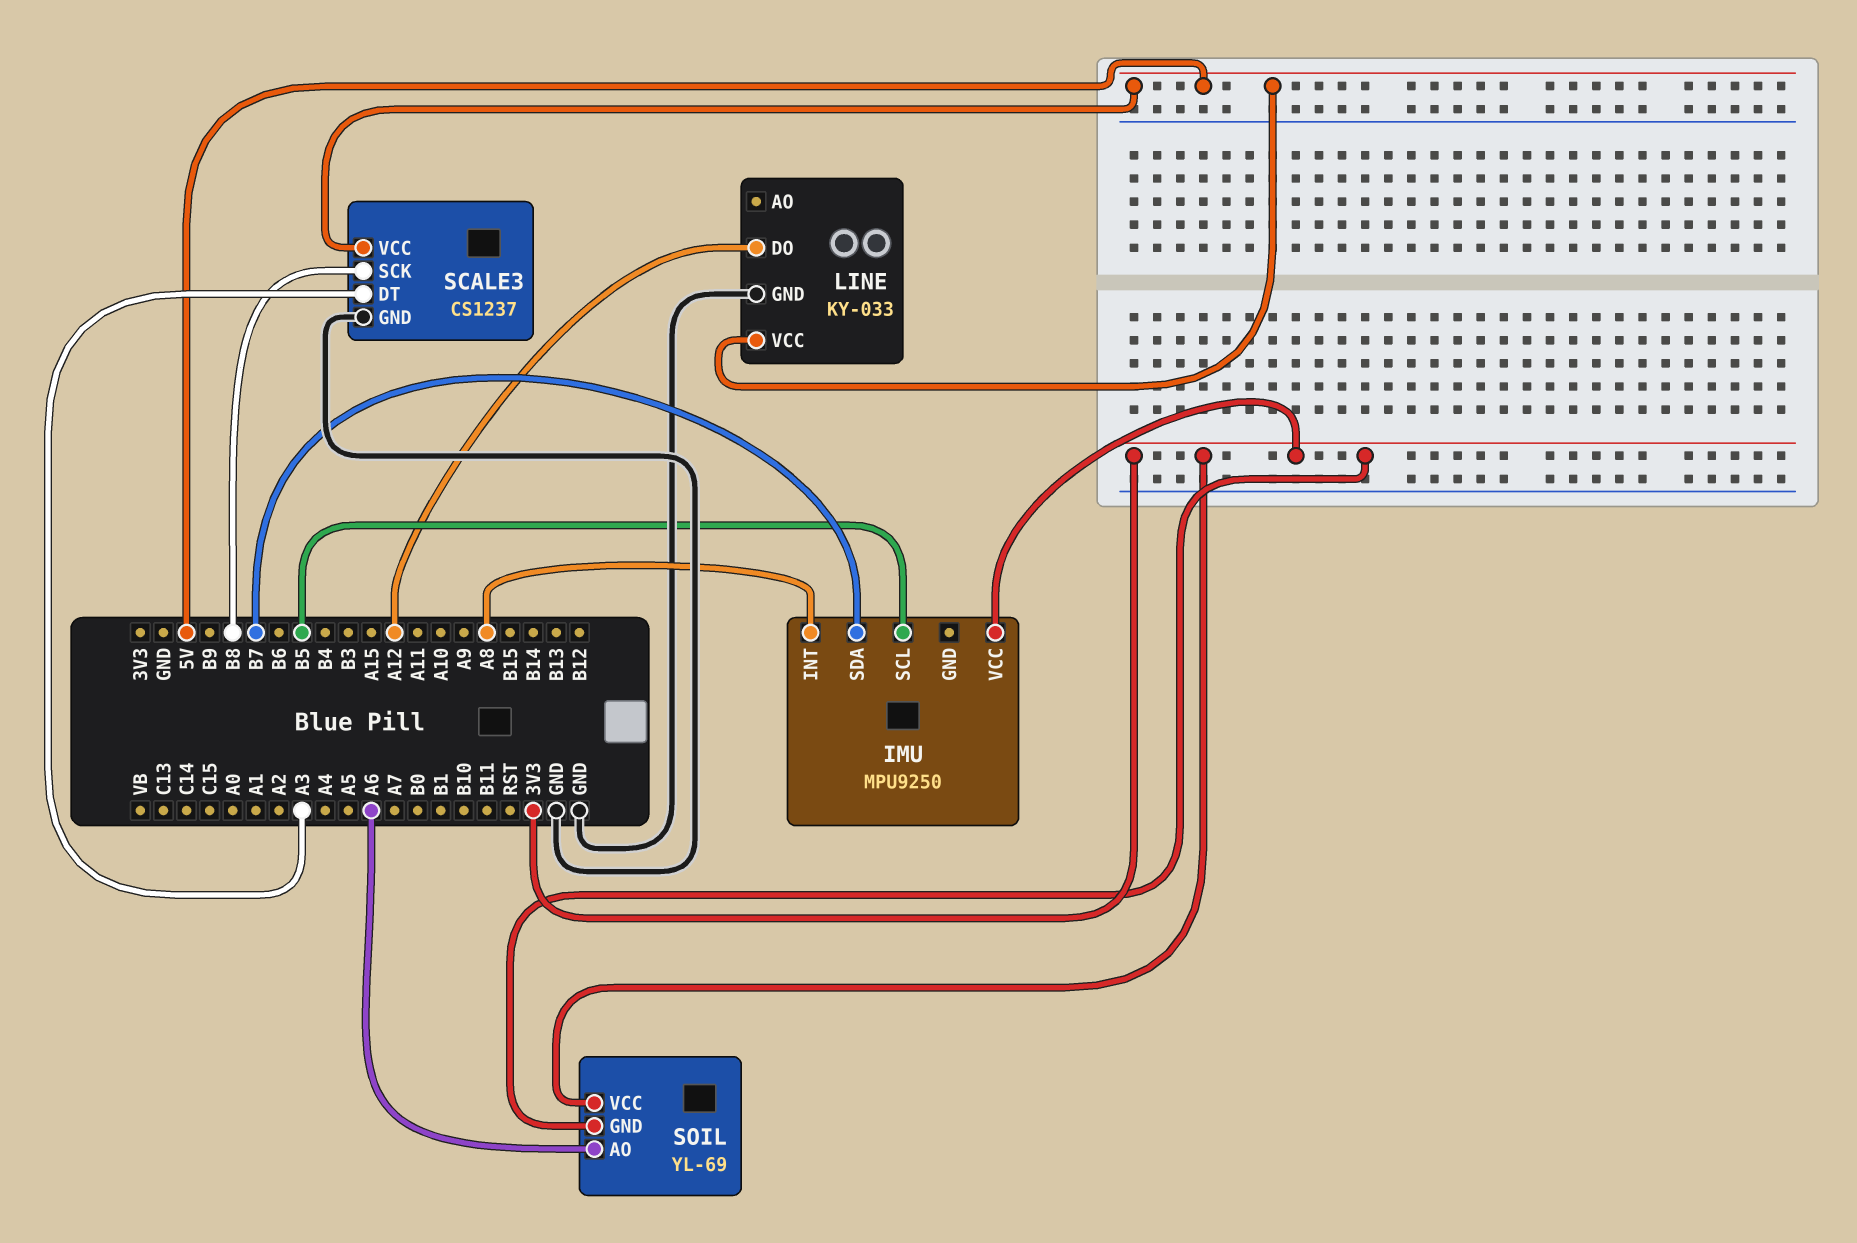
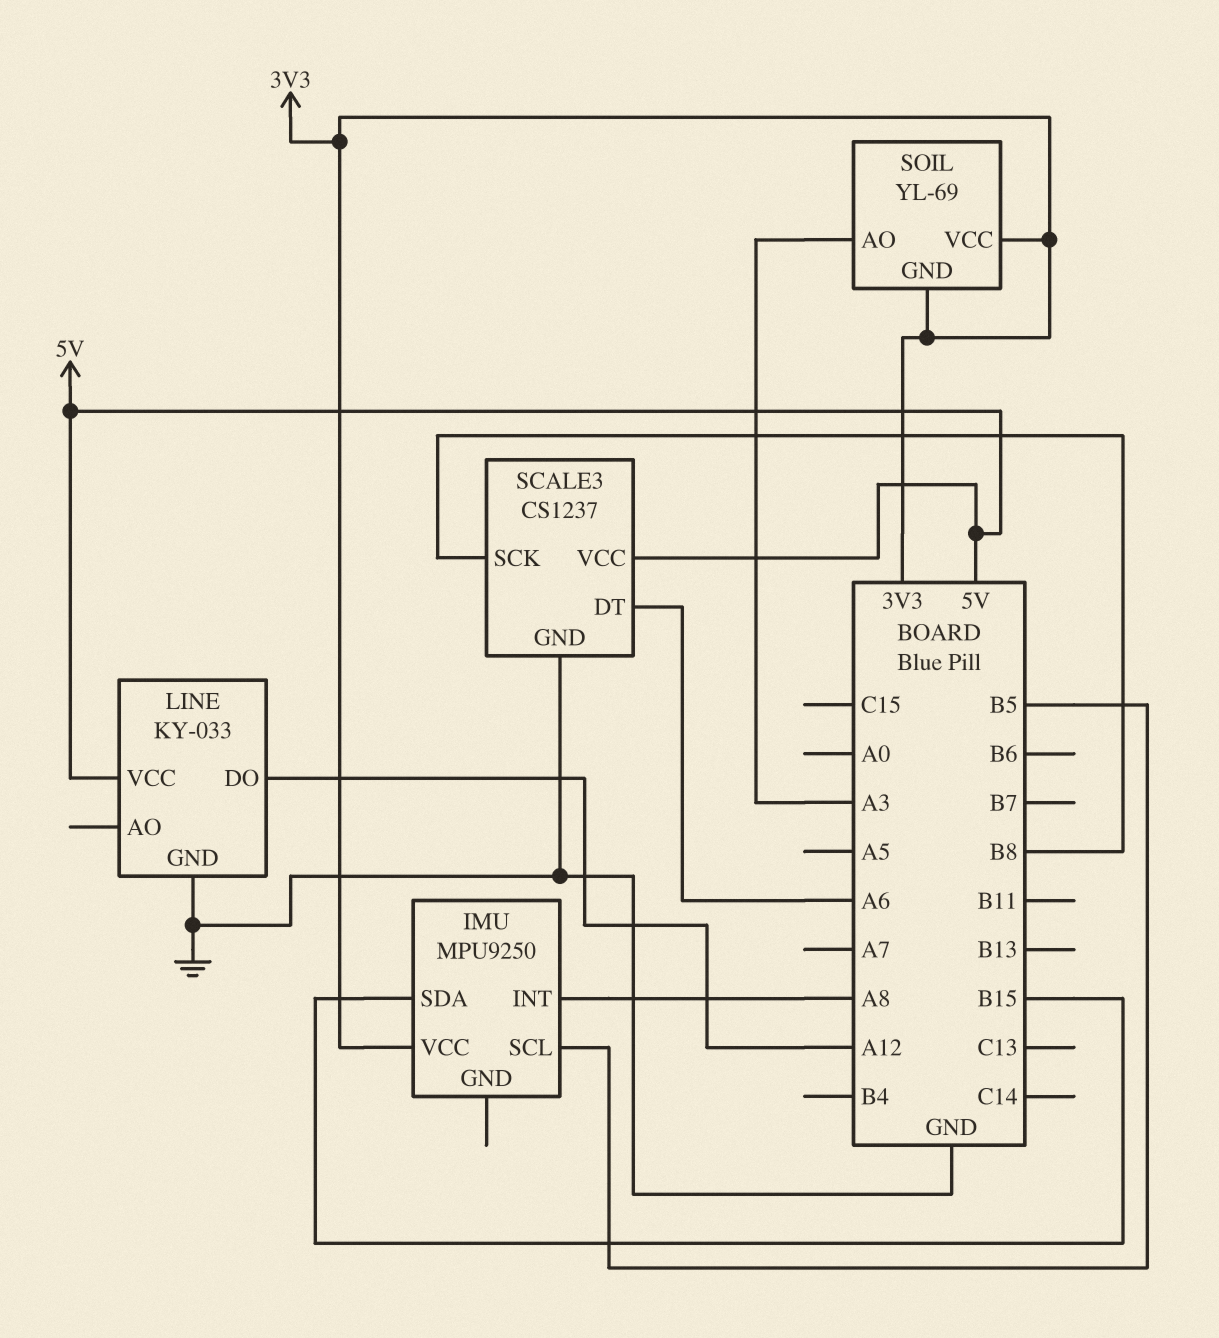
IMU pin SDA: B7 -> B15
SCALE3 pin DT: A3 -> A6
SOIL pin AO: A6 -> A3

